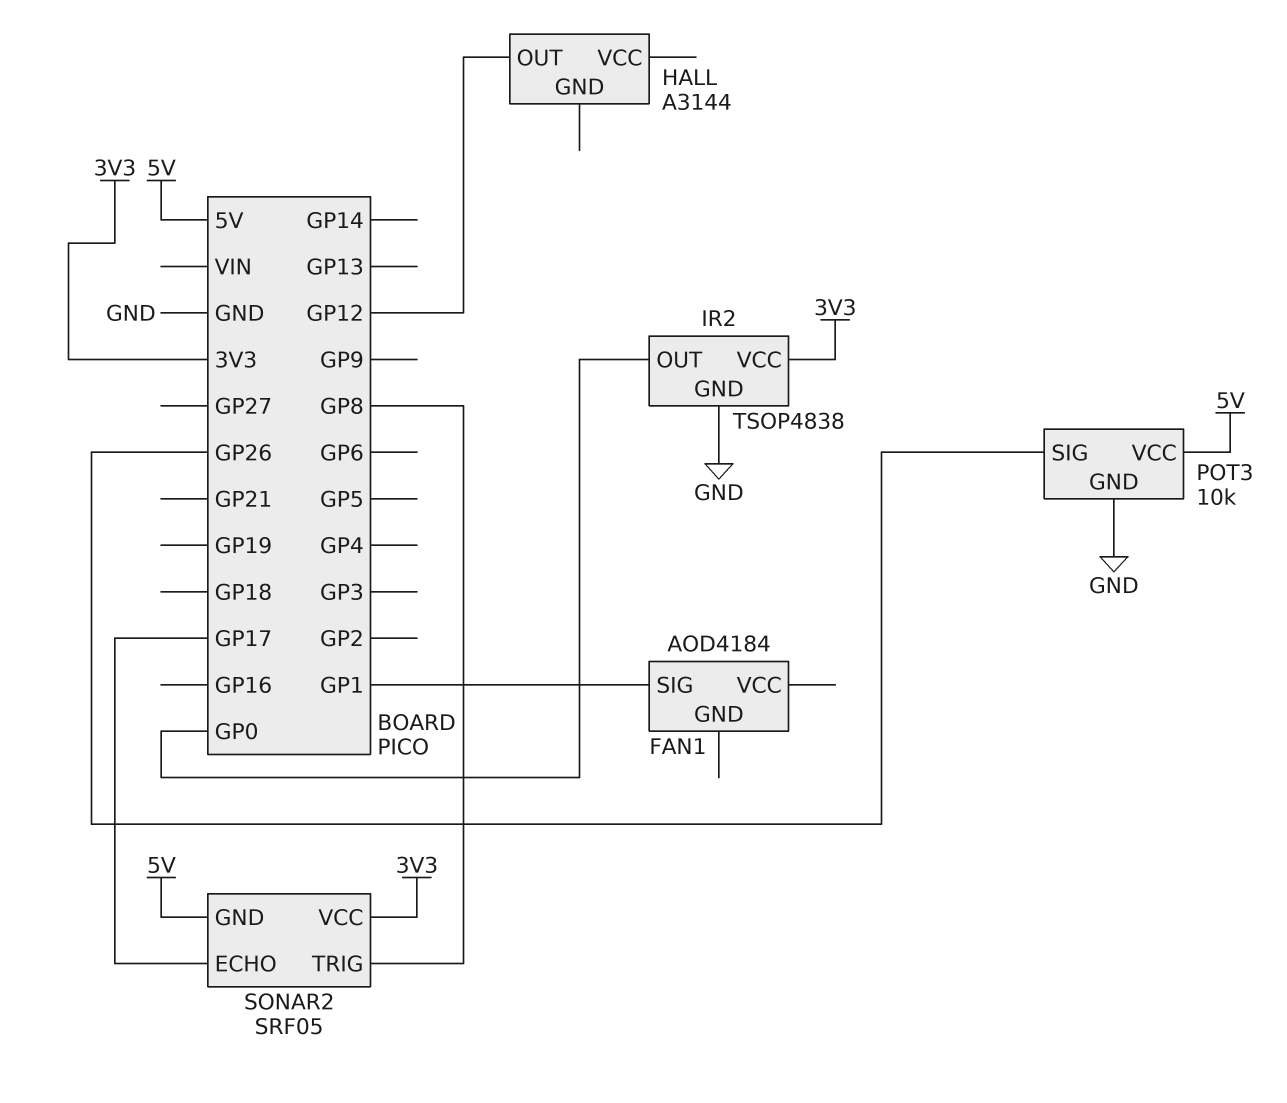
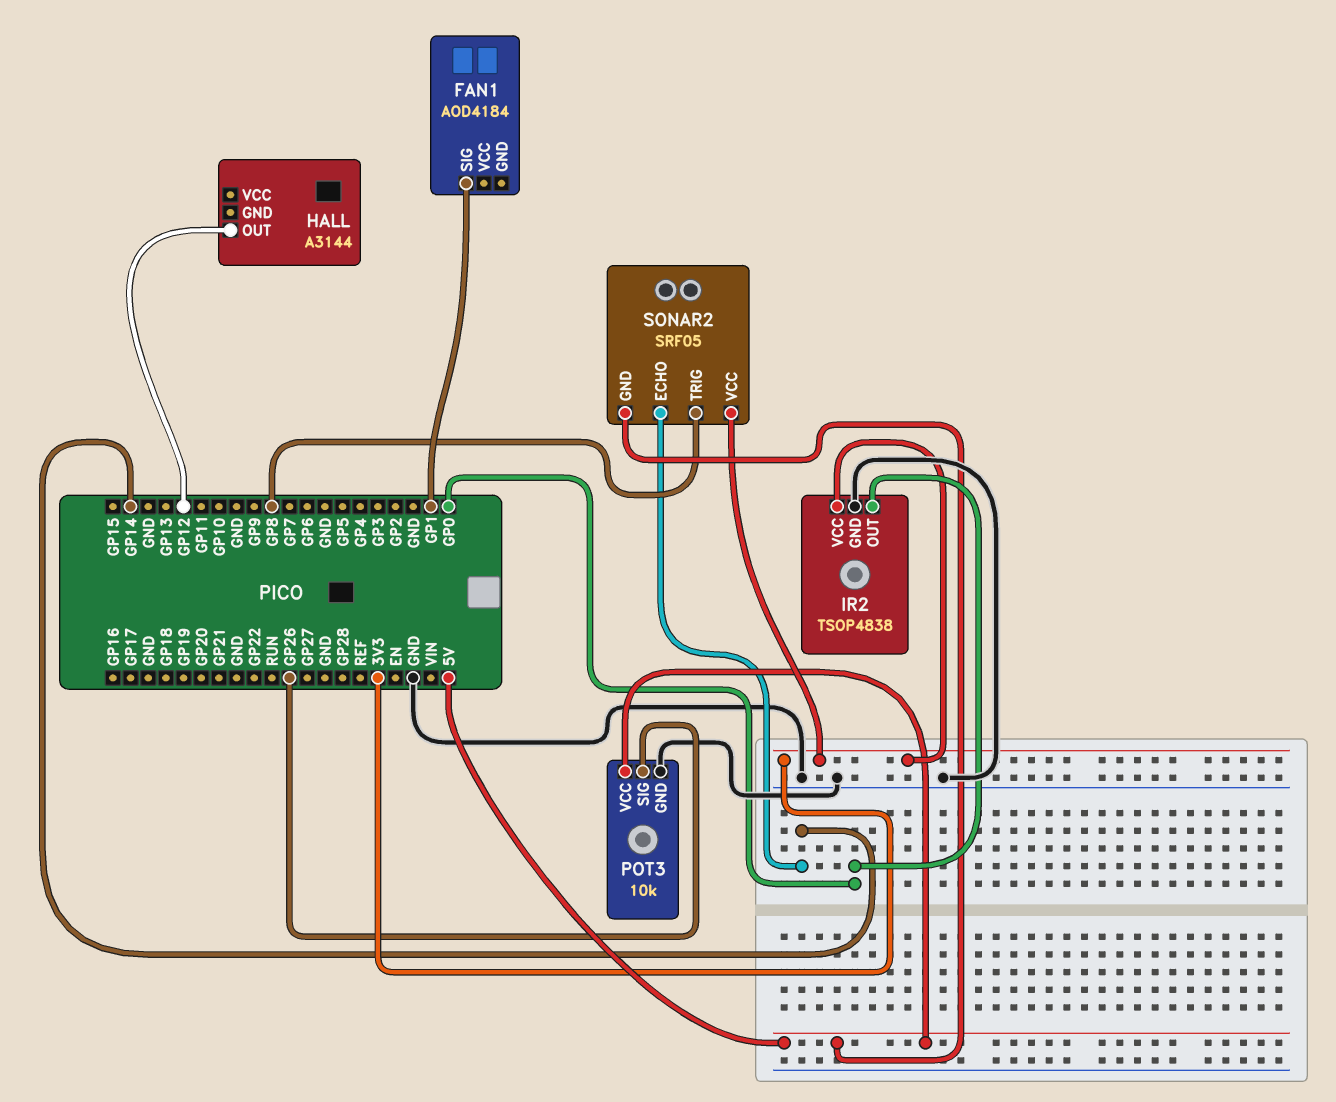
SONAR2 pin ECHO: GP17 -> GP14

